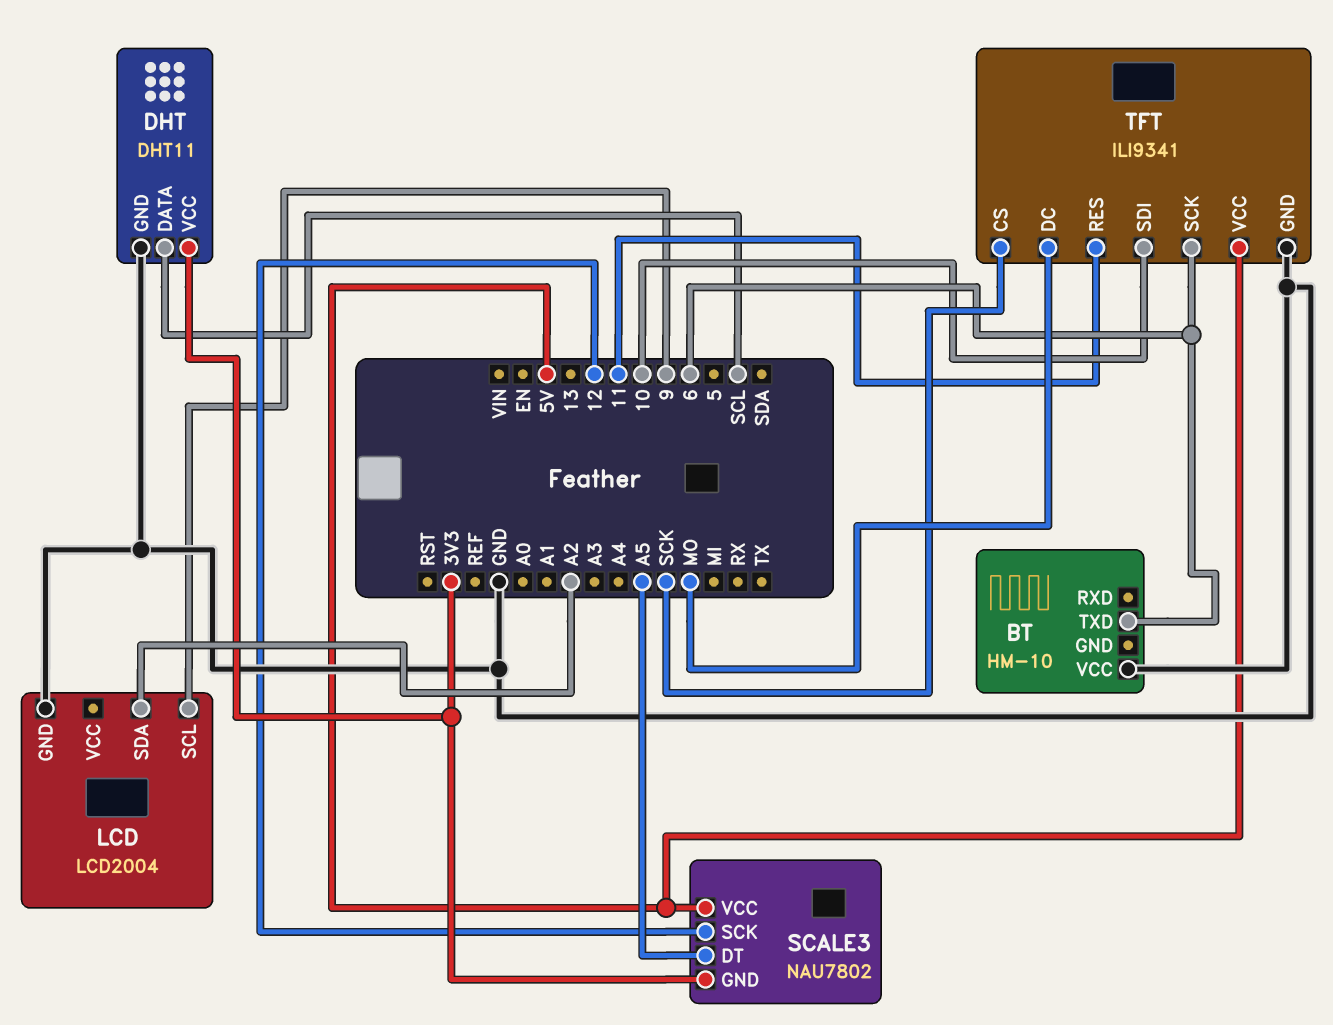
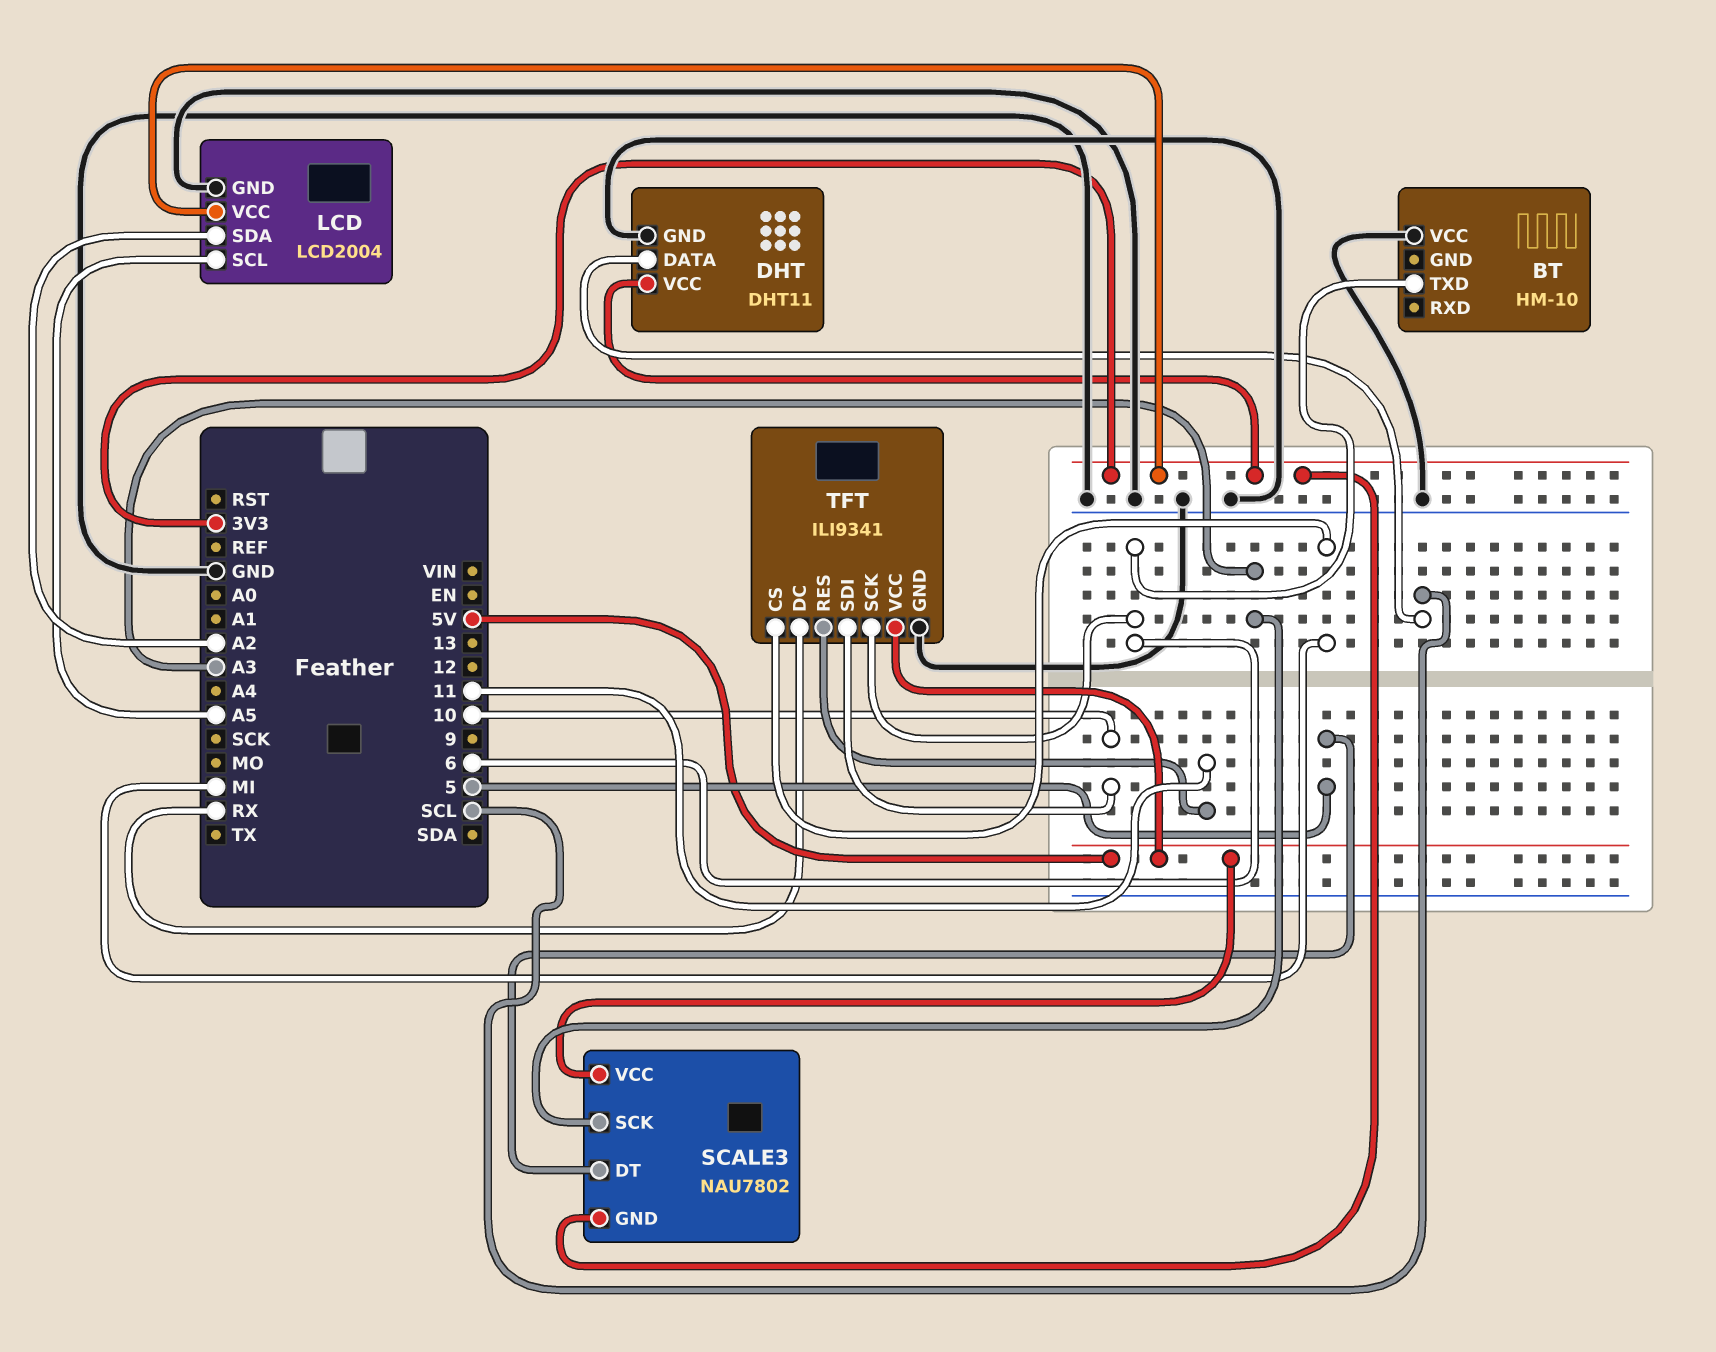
LCD pin SCL: 9 -> A5
LCD pin VCC: none -> 3V3
SCALE3 pin DT: A5 -> 5
SCALE3 pin SCK: 12 -> A3
TFT pin CS: SCK -> MI
TFT pin DC: MO -> RX

